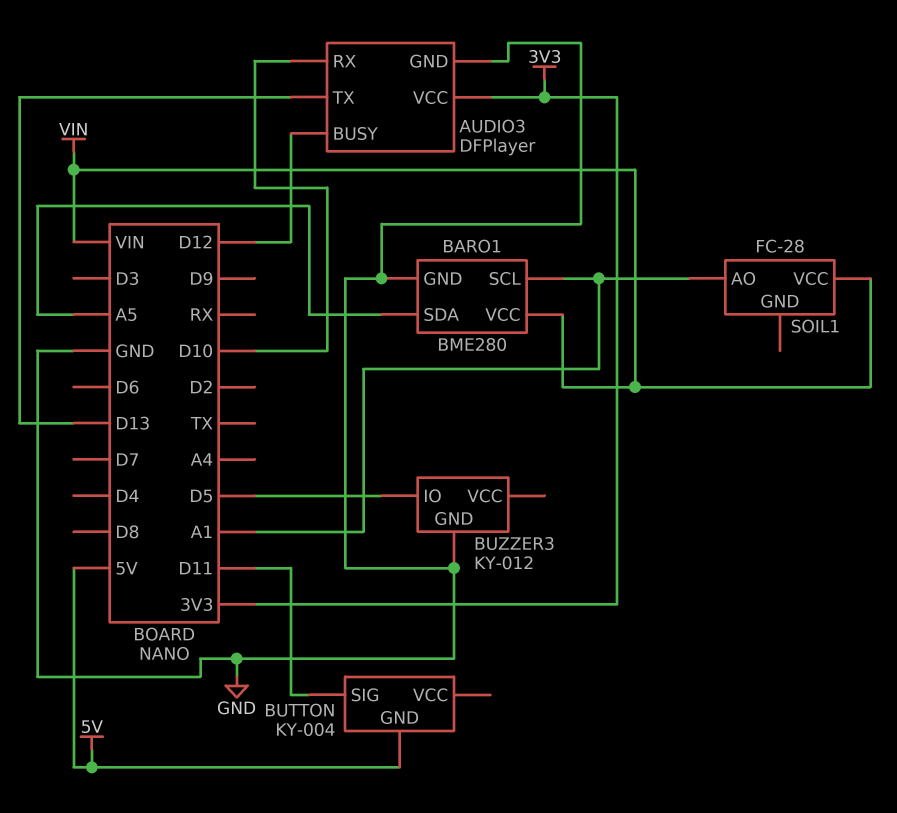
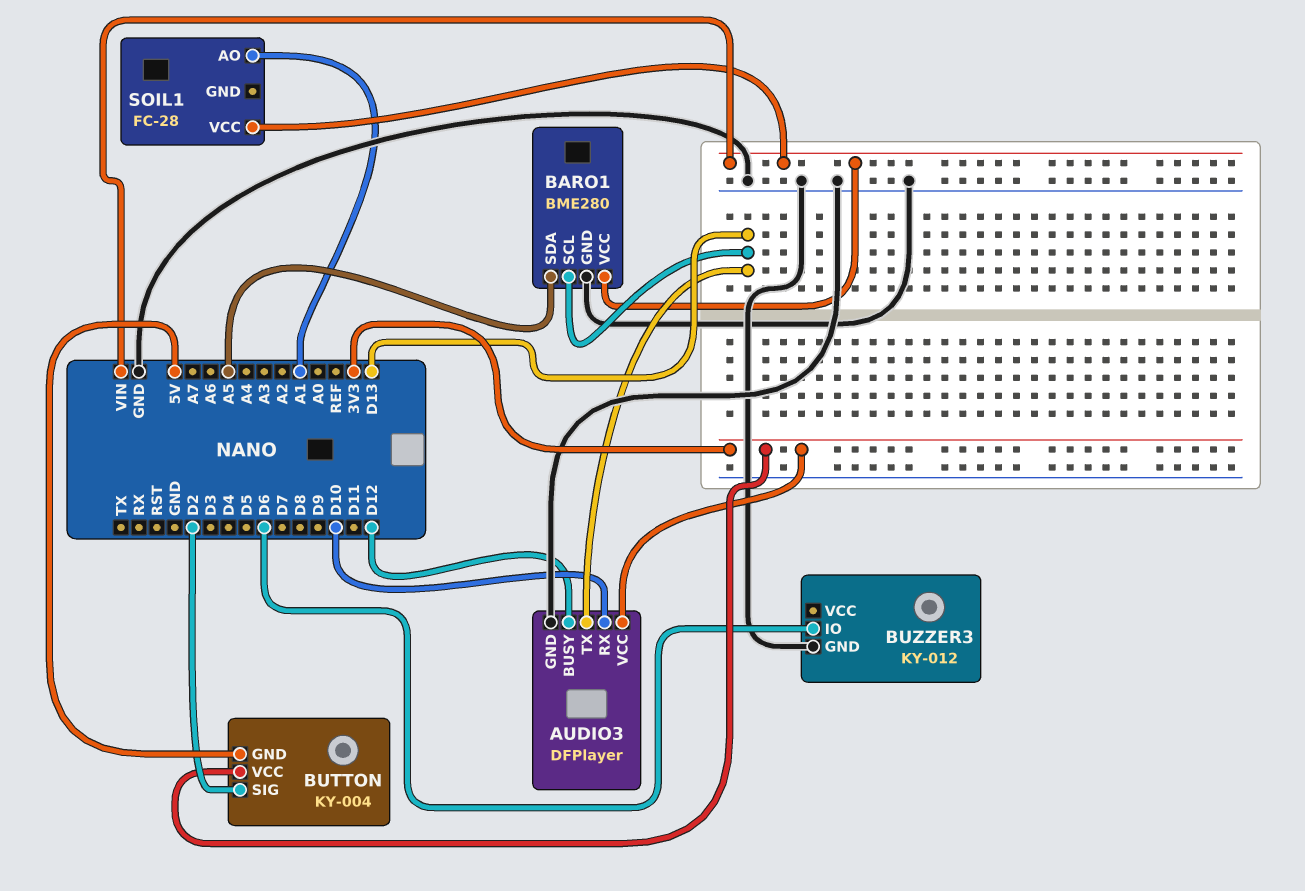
BARO1 pin SCL: A1 -> D13
BUTTON pin SIG: D11 -> D2
BUTTON pin VCC: none -> 3V3
BUZZER3 pin IO: D5 -> D6

